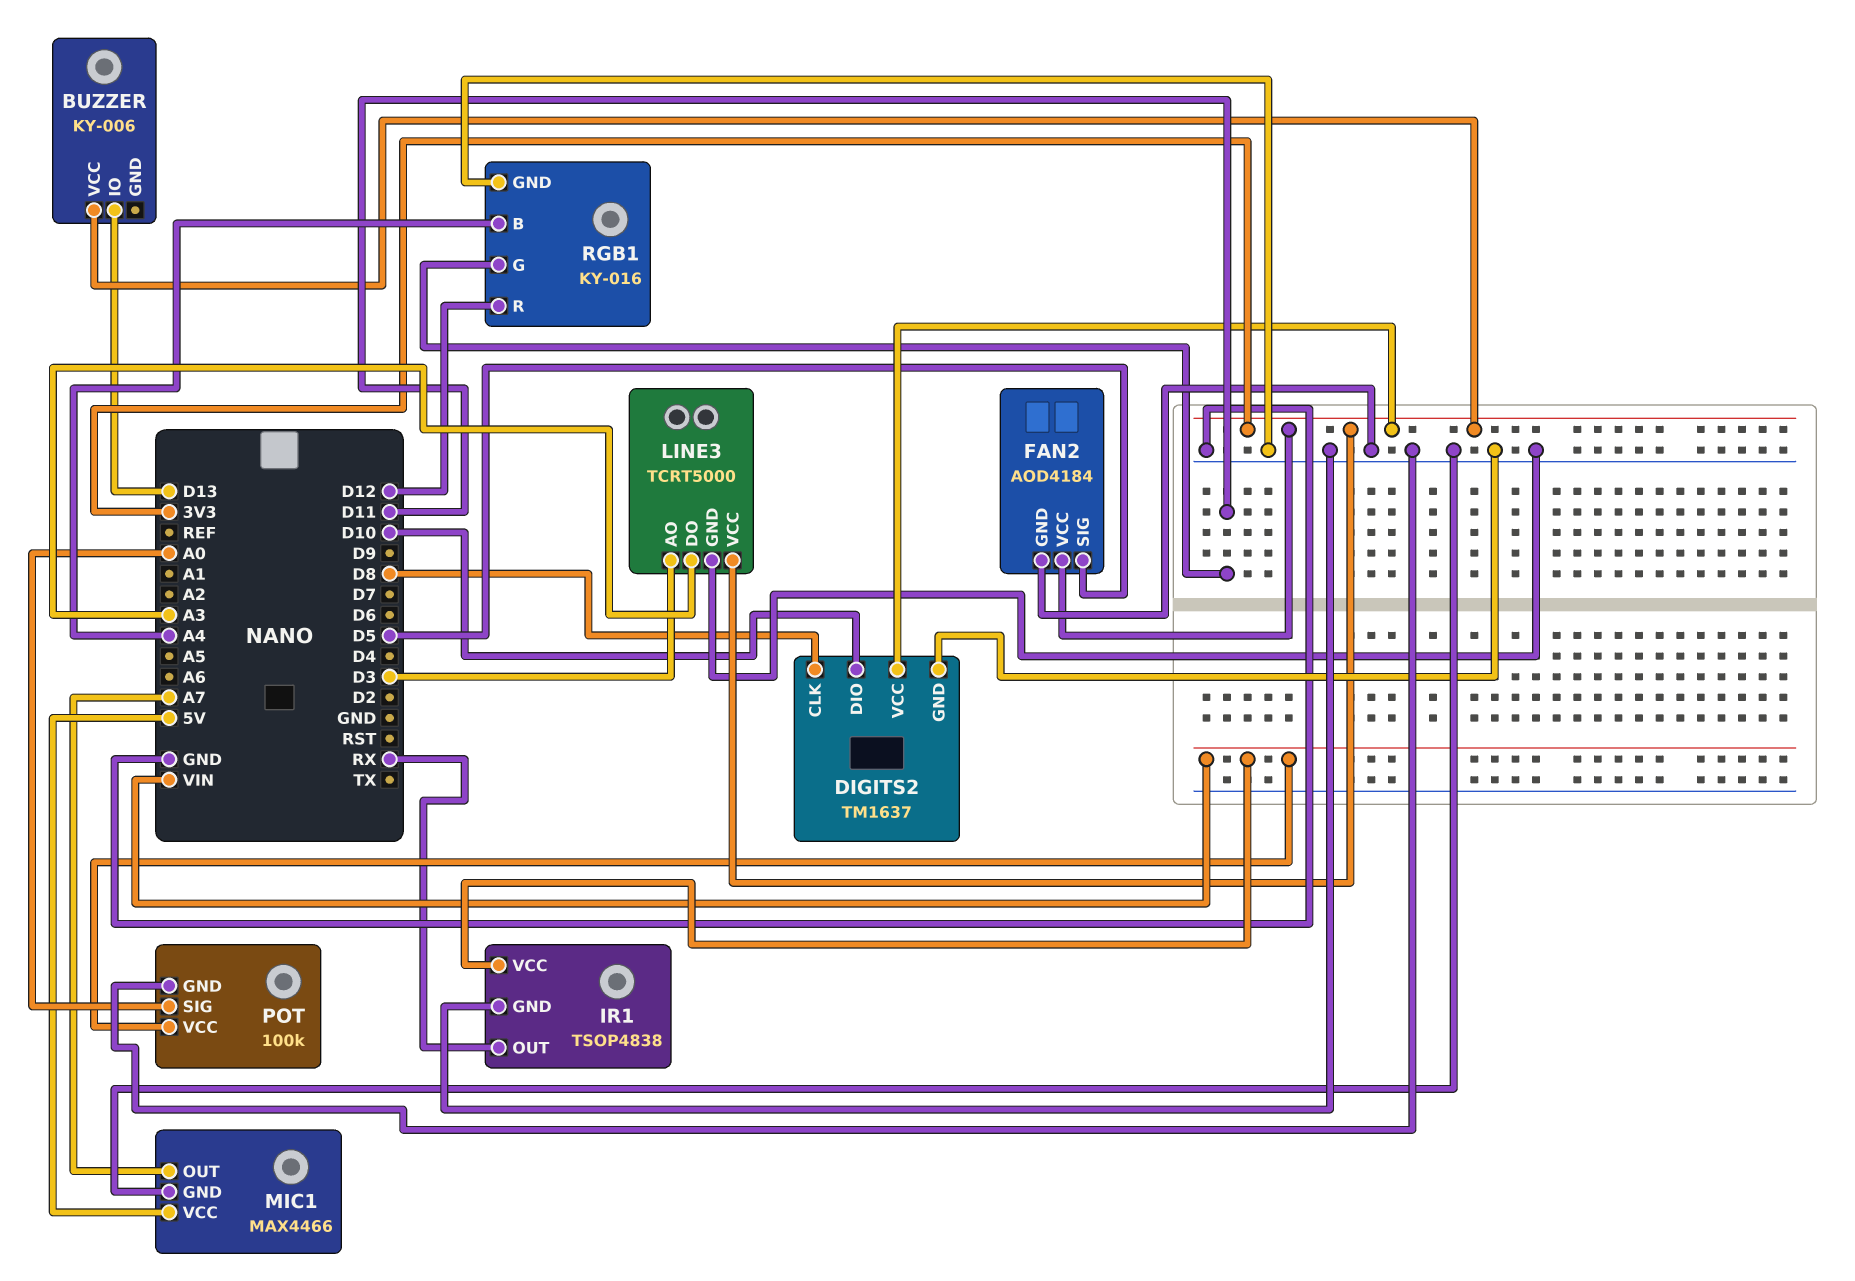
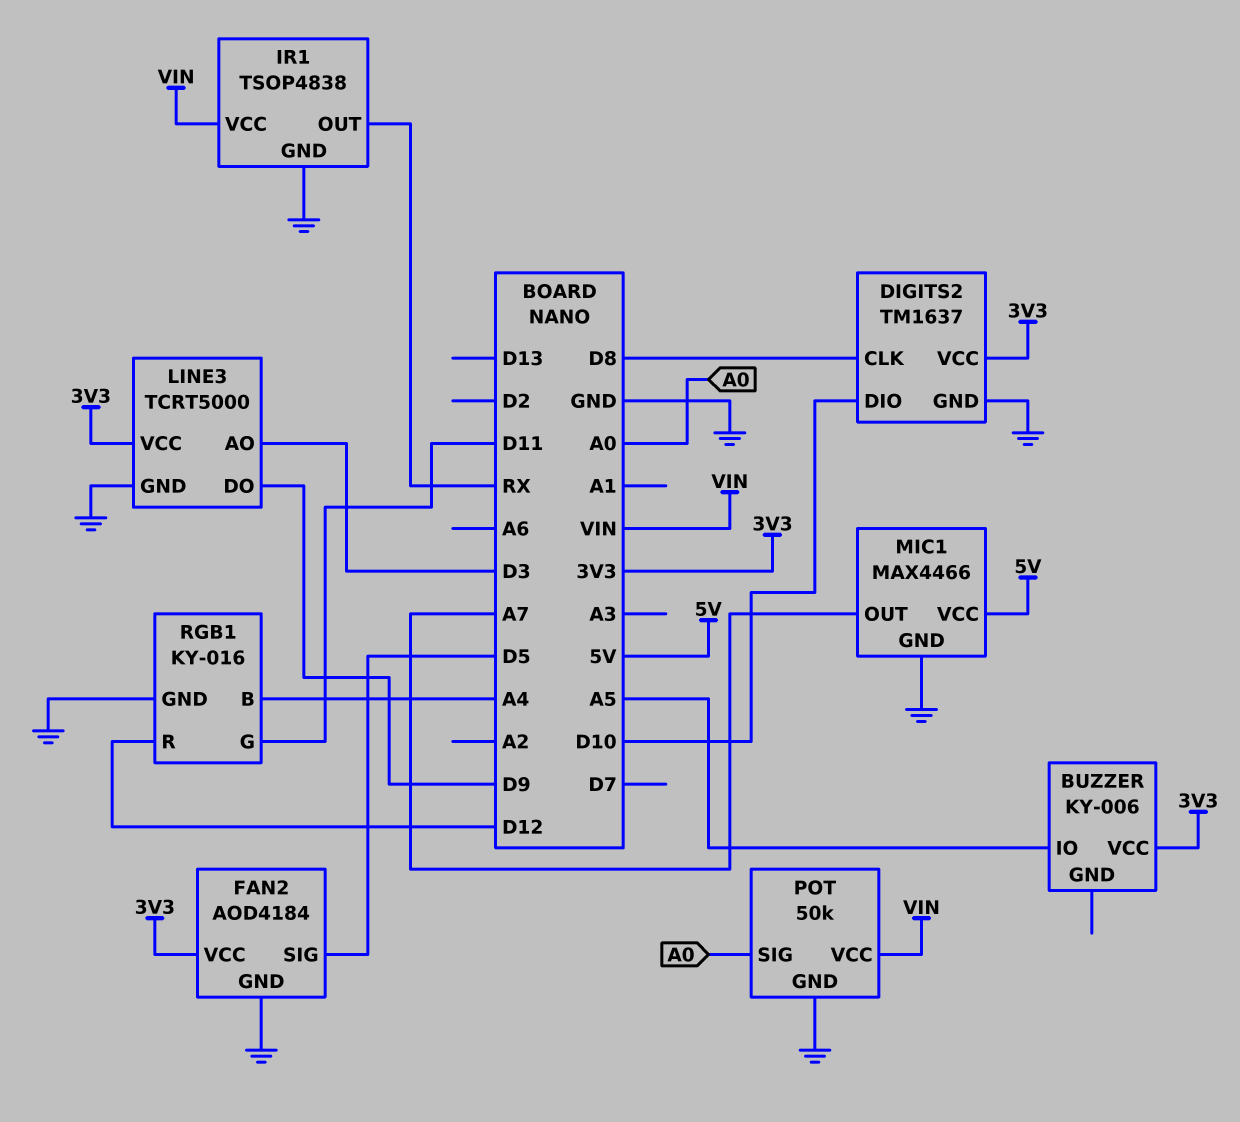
BUZZER pin IO: D13 -> A5
LINE3 pin DO: A3 -> D9
POT: 100k -> 50k

